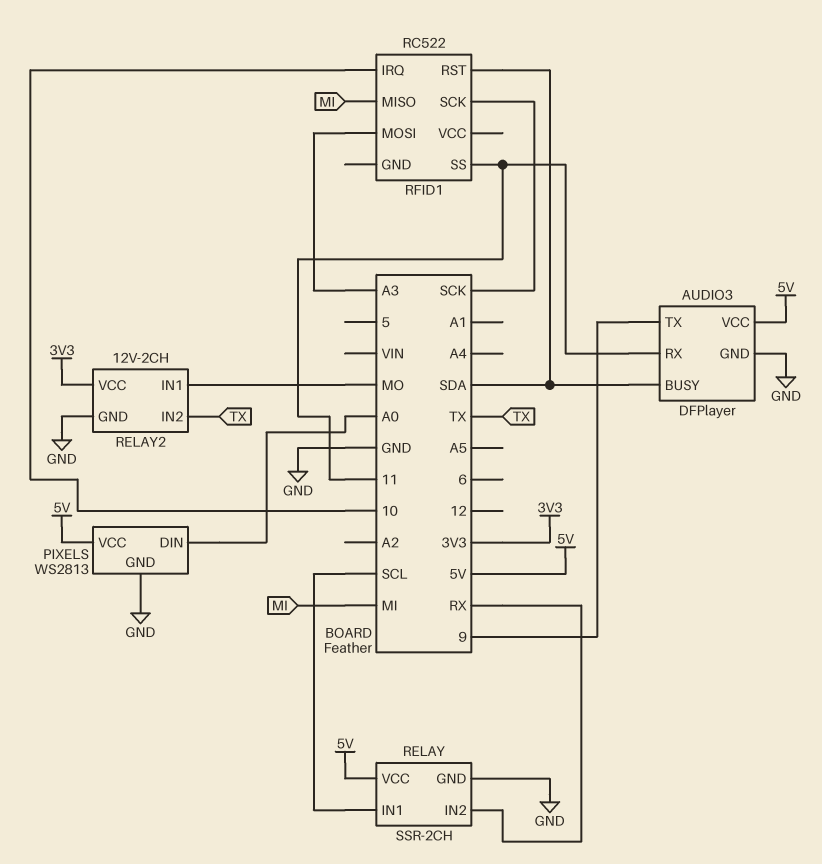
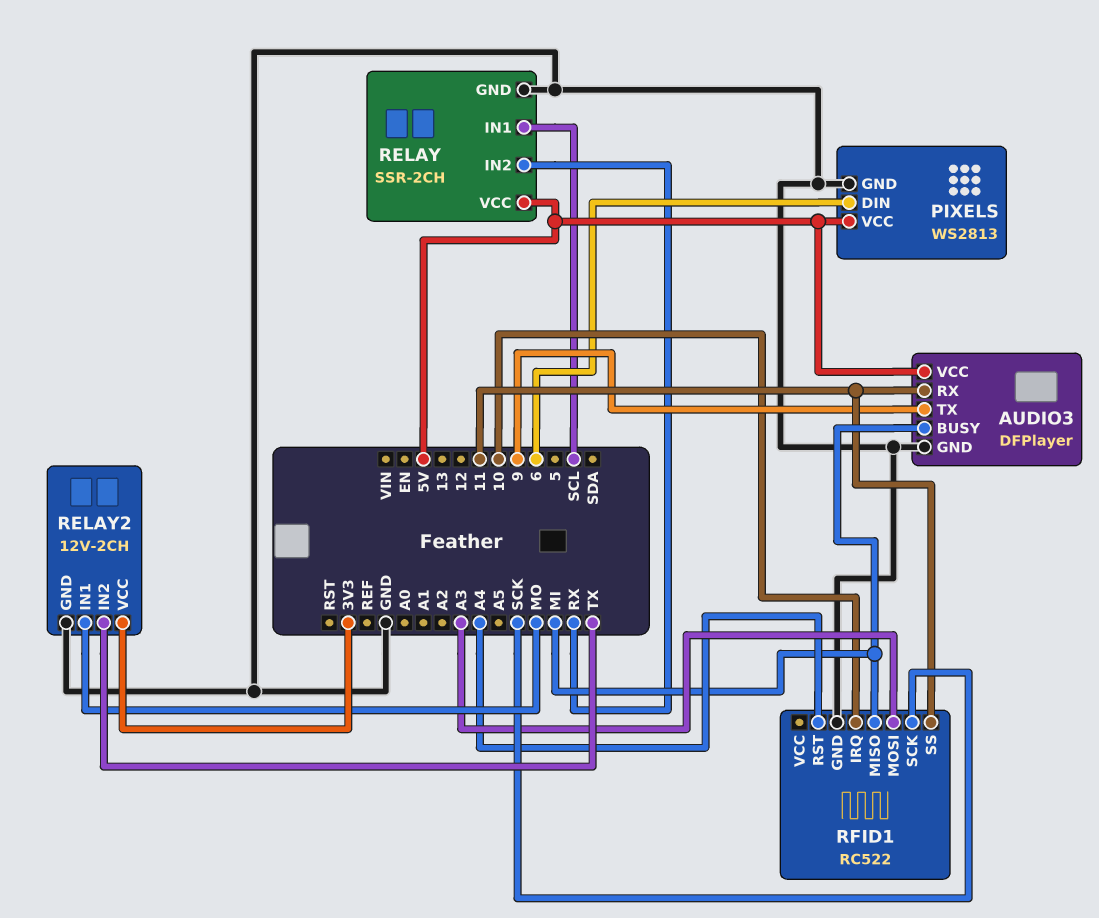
AUDIO3 pin BUSY: SDA -> MI
PIXELS pin DIN: A0 -> 6
RFID1 pin GND: none -> GND
RFID1 pin RST: SDA -> A4

